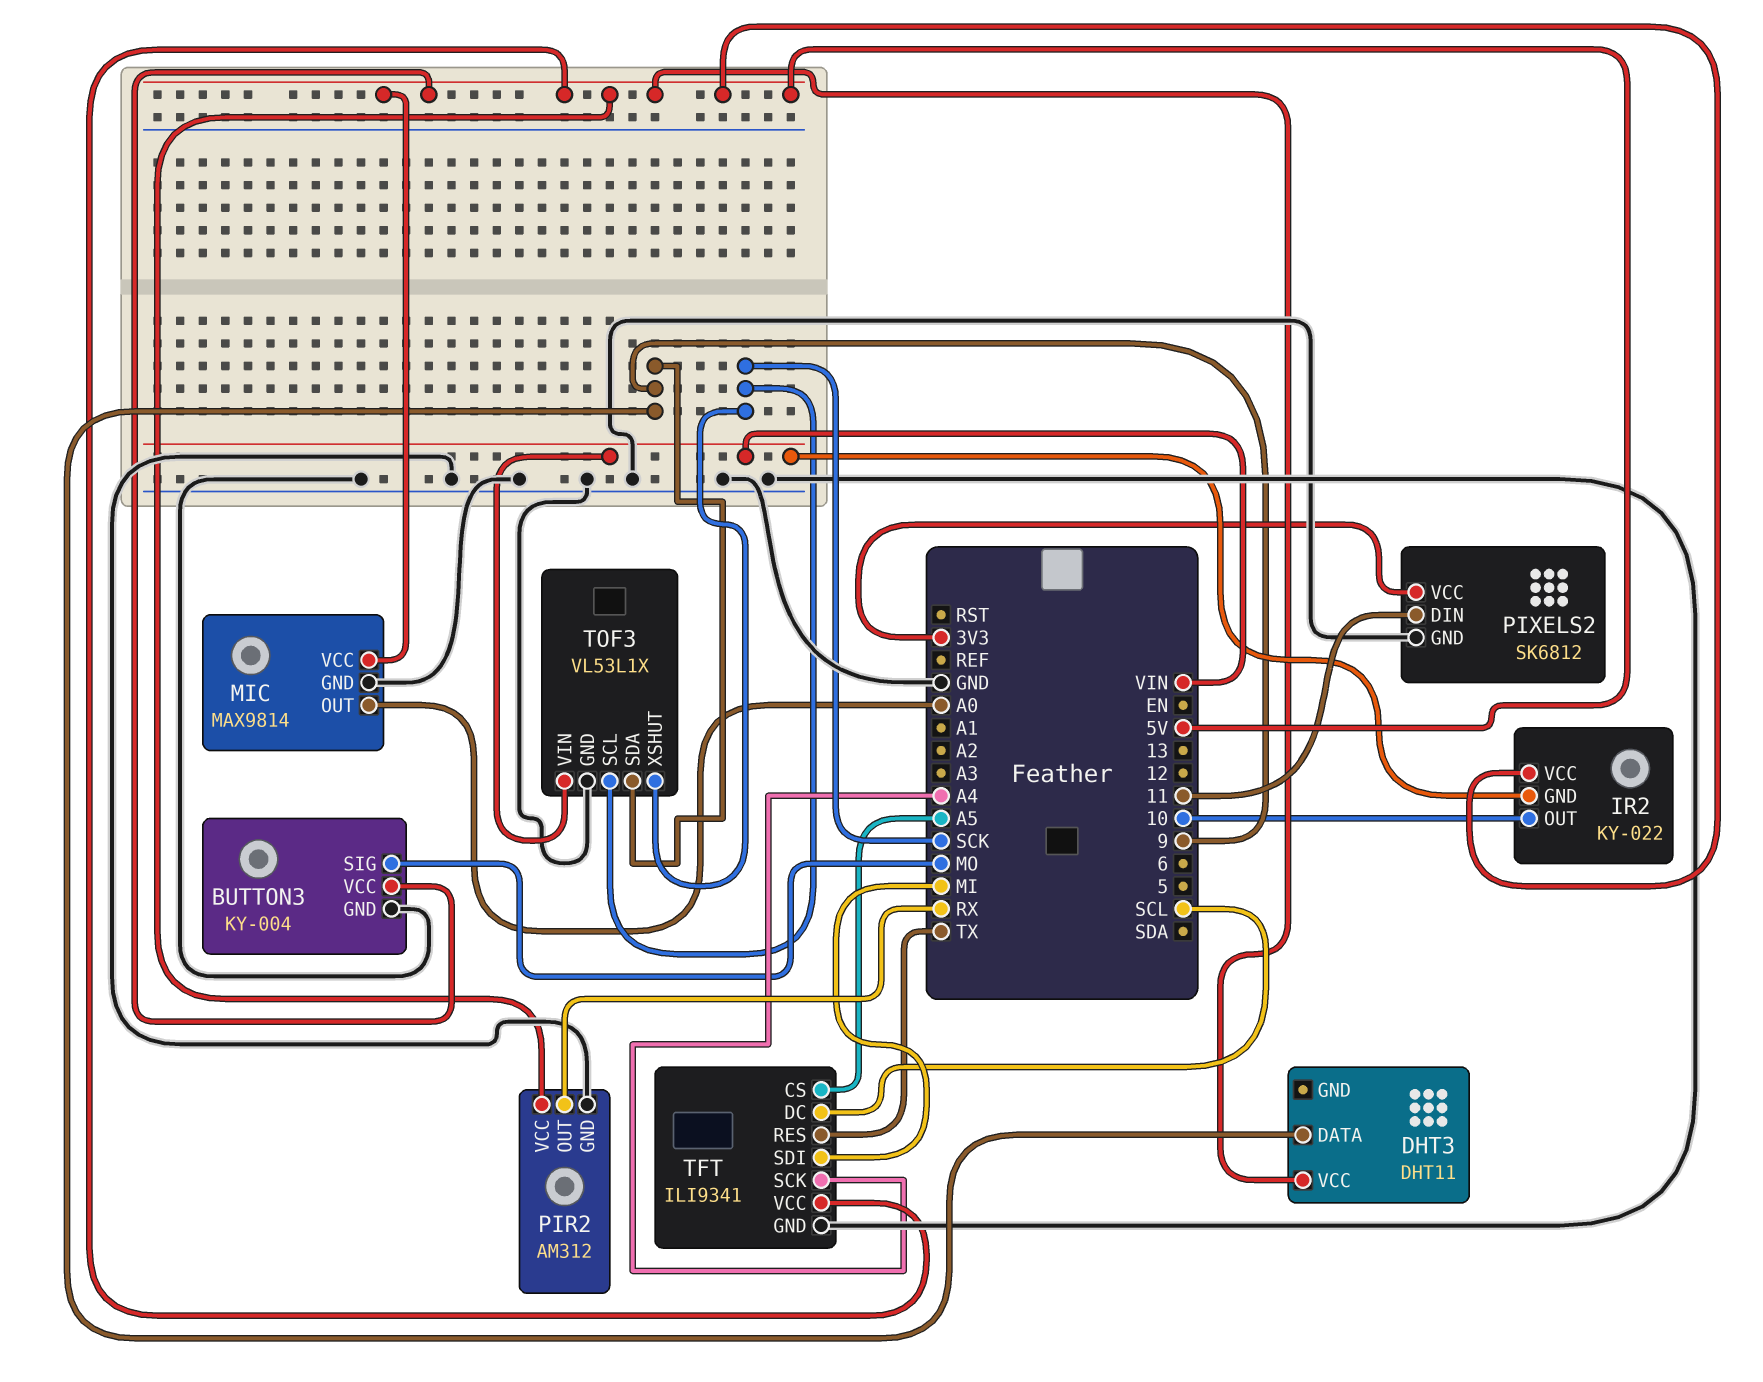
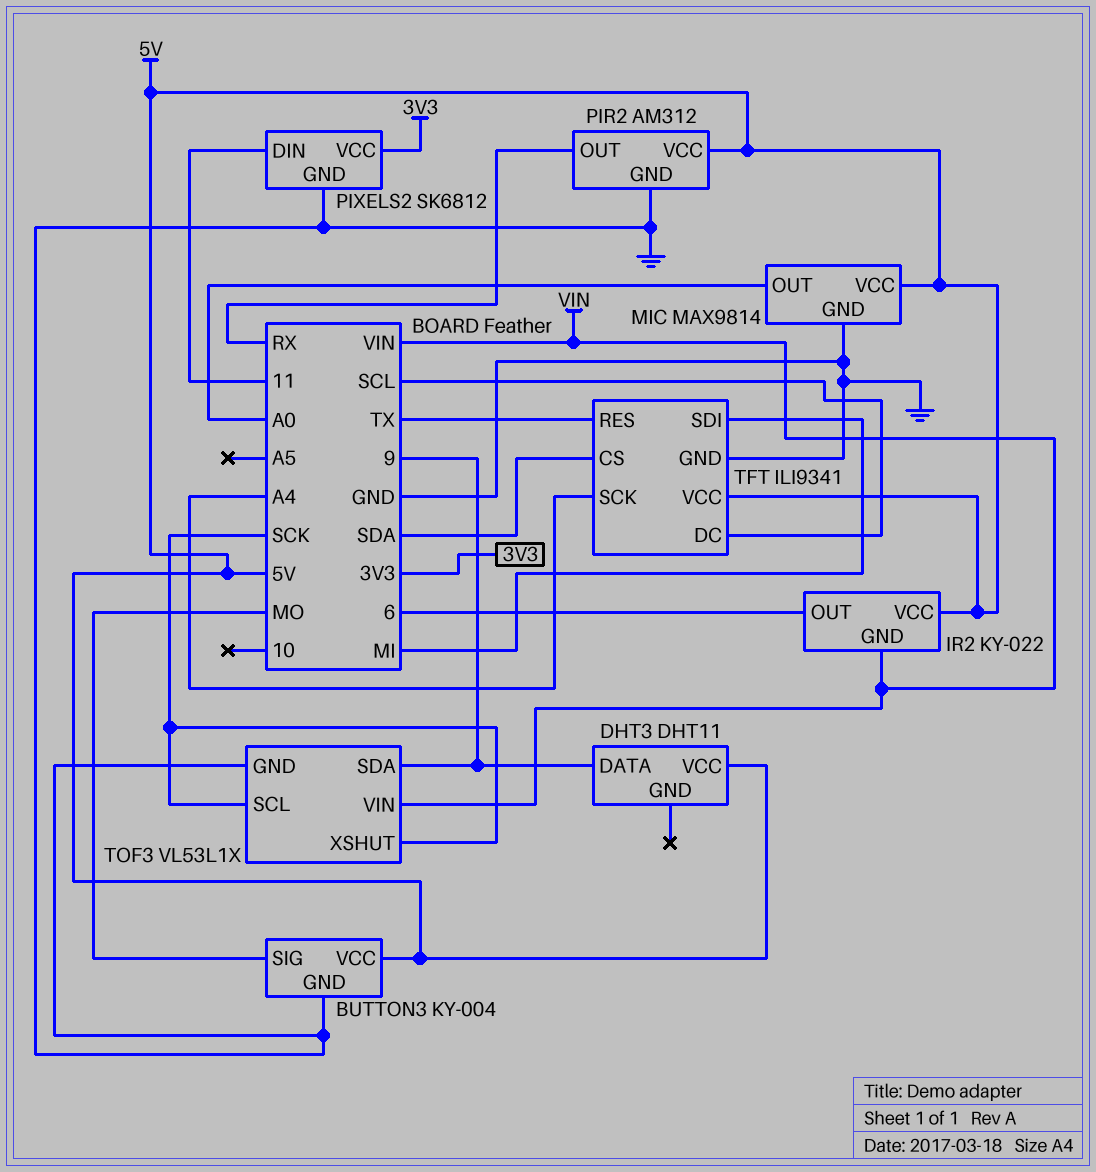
IR2 pin OUT: 10 -> 6
TFT pin CS: A5 -> SDA

